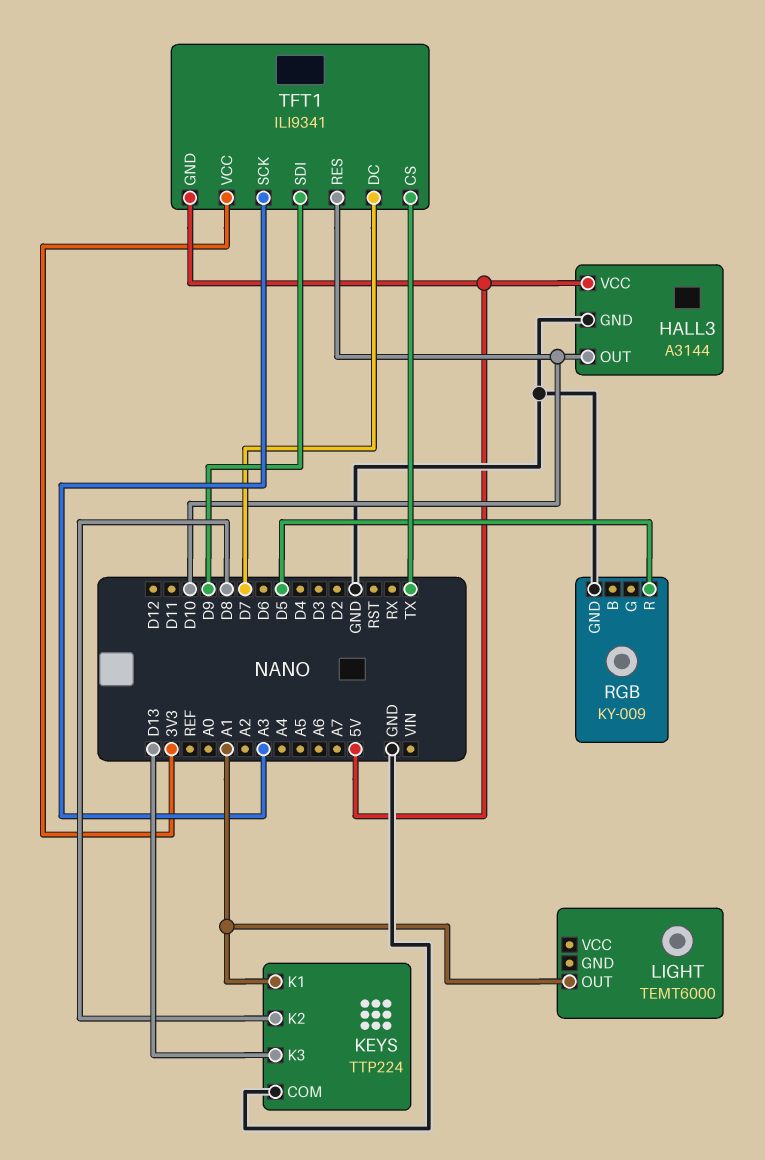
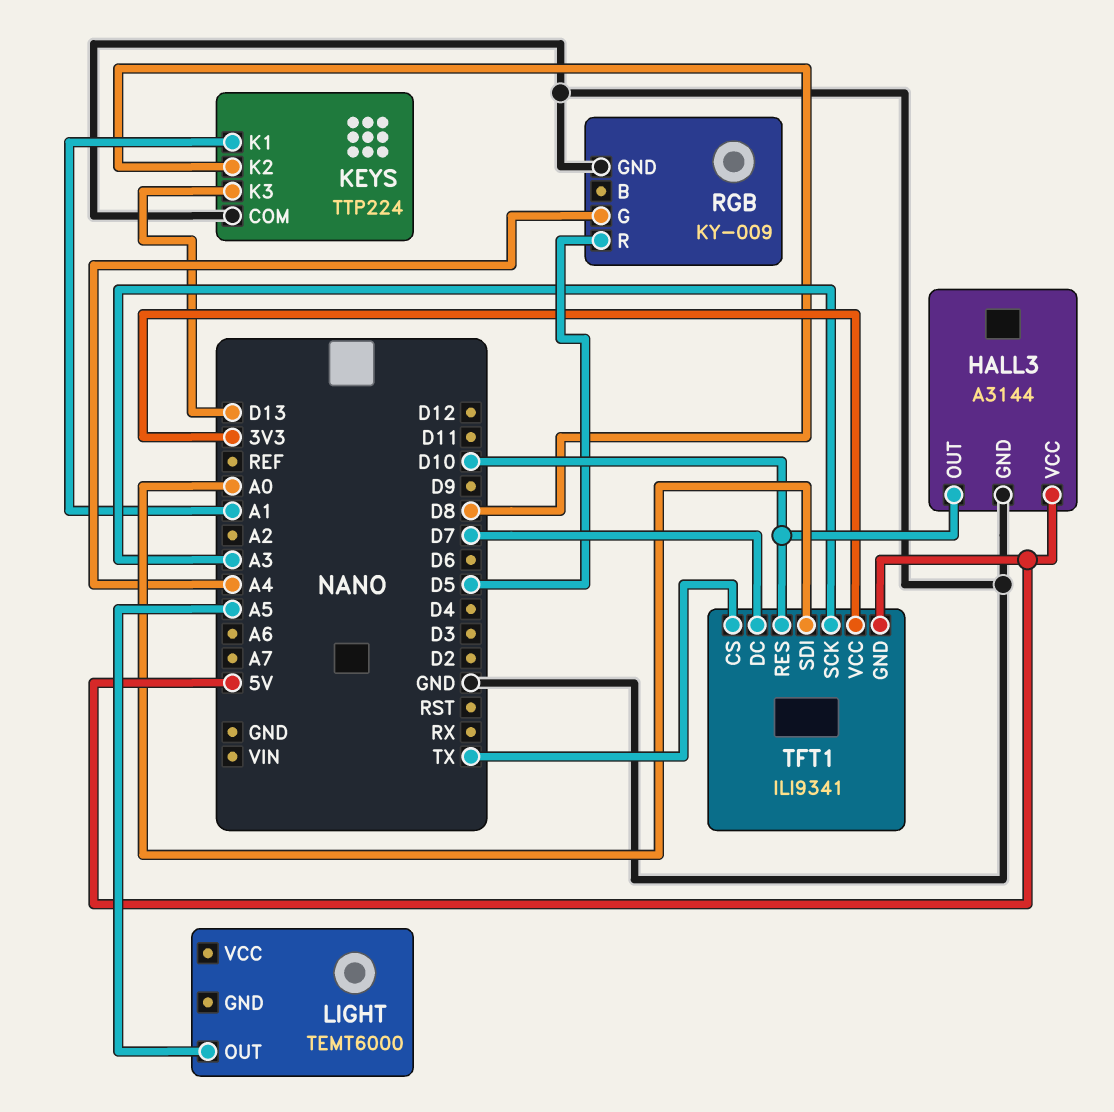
LIGHT pin OUT: A1 -> A5
RGB pin G: none -> A4
TFT1 pin SDI: D9 -> A0

